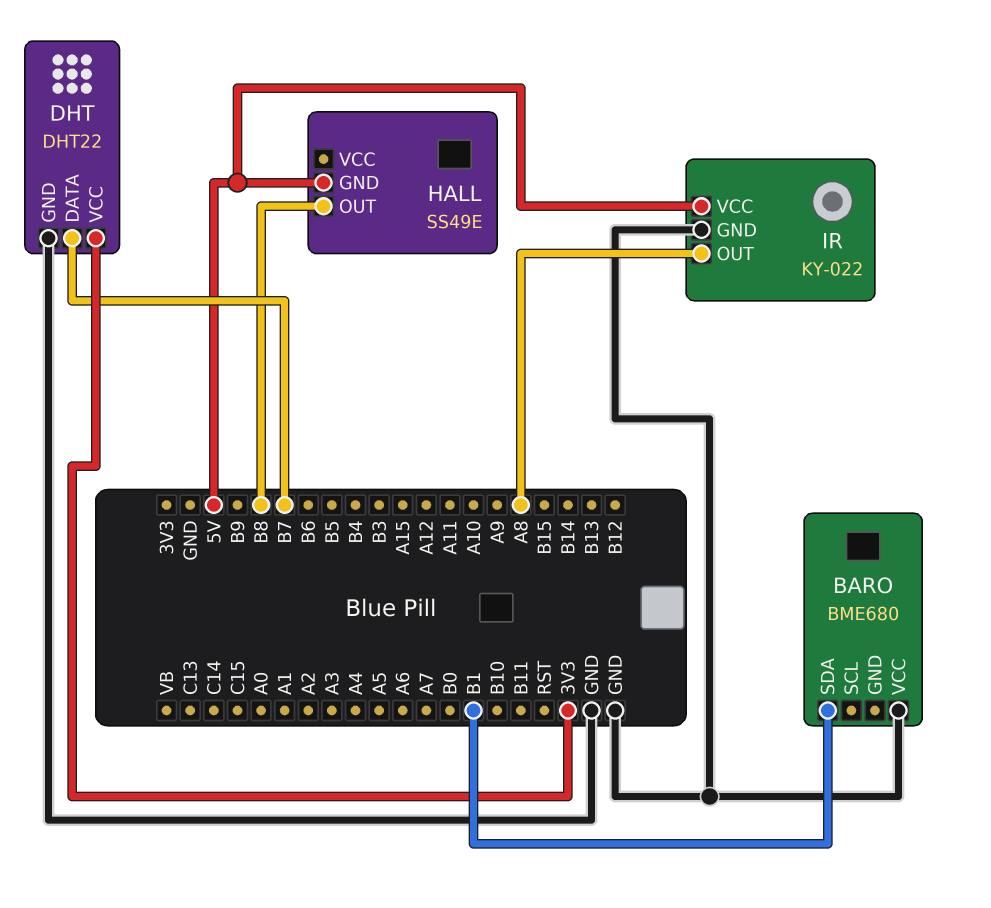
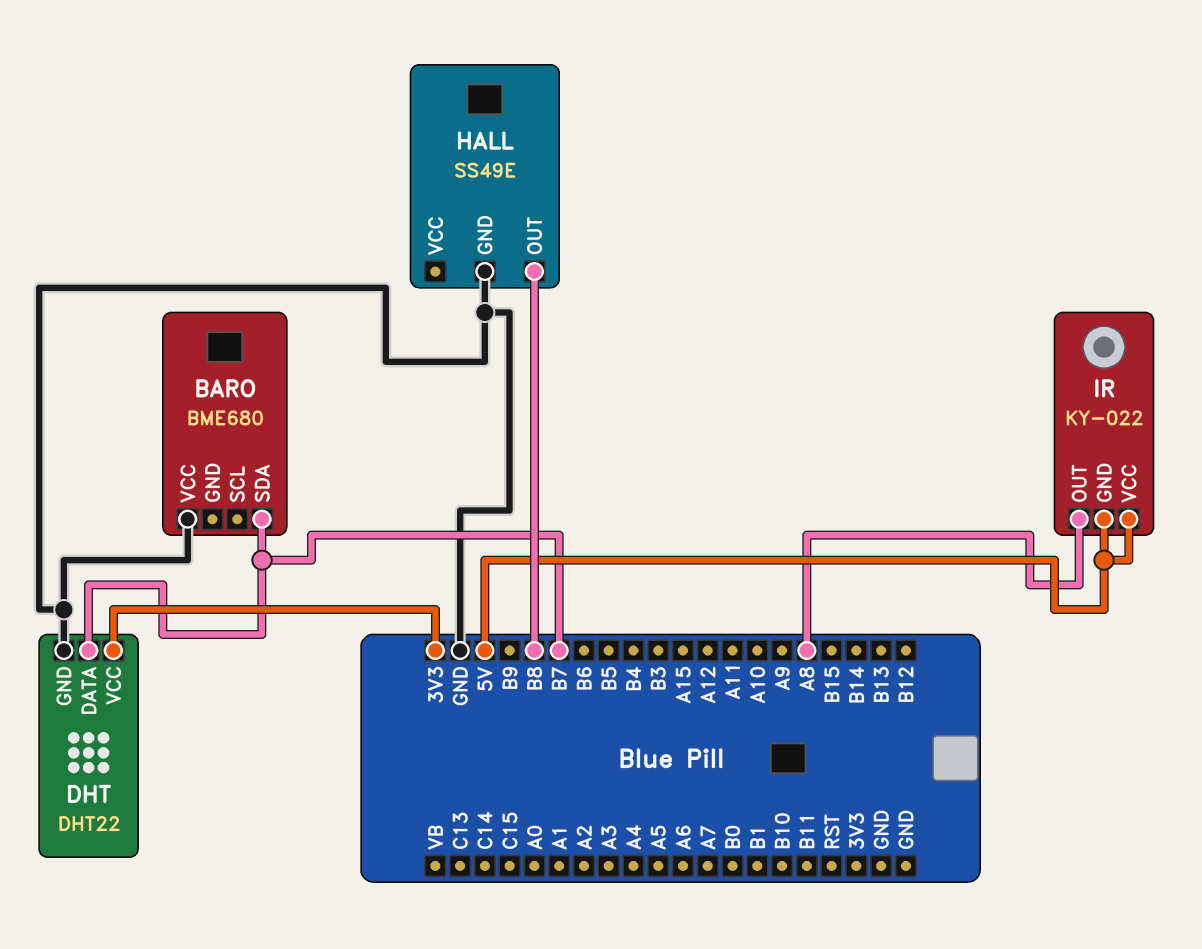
BARO pin SDA: B1 -> B7
HALL pin GND: 5V -> GND
IR pin GND: GND -> 5V

